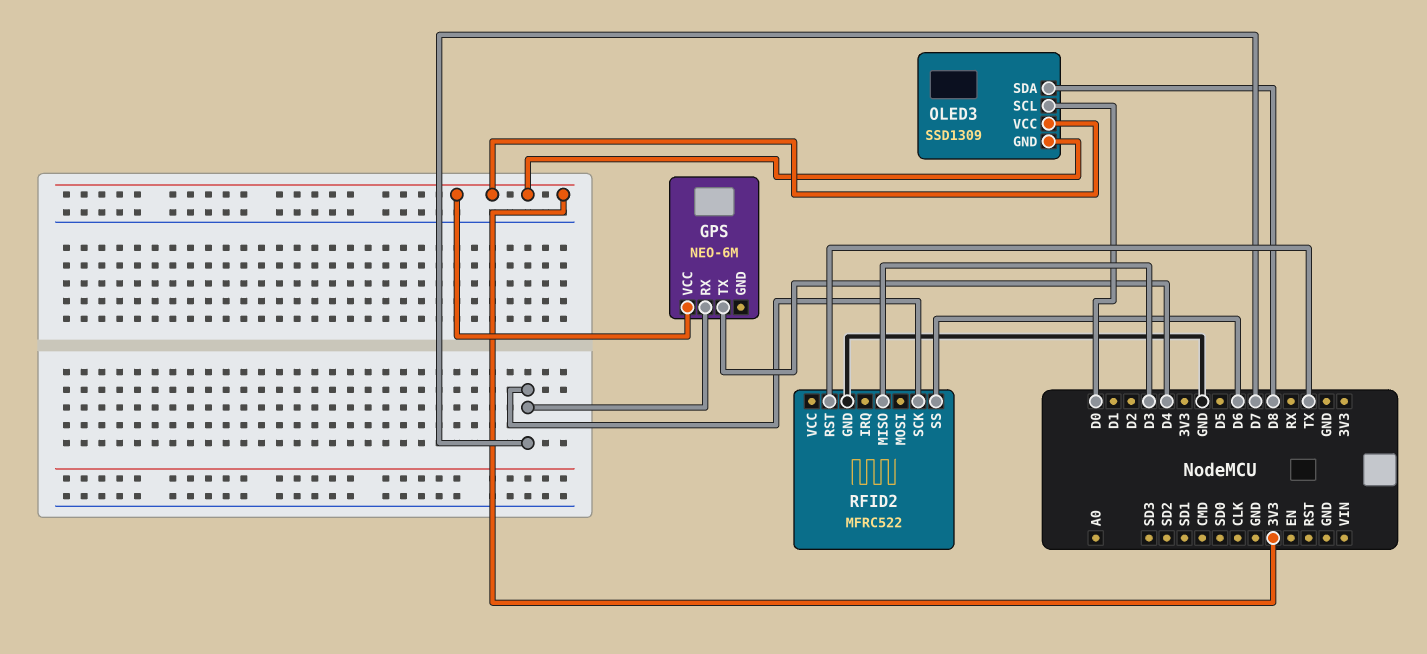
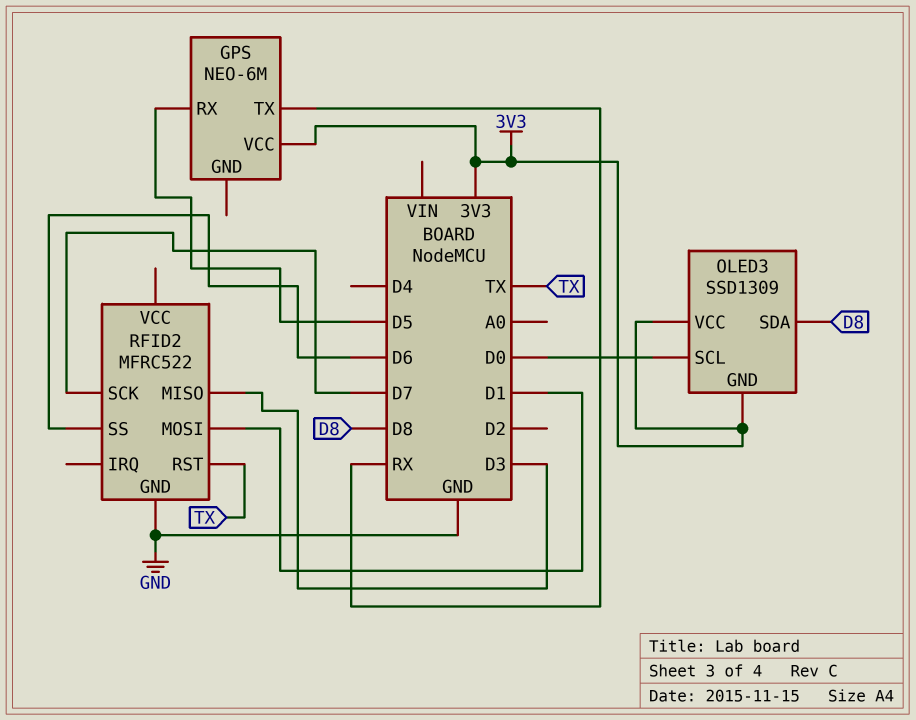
GPS pin RX: D7 -> D5
GPS pin TX: D4 -> RX
RFID2 pin MOSI: none -> D1

